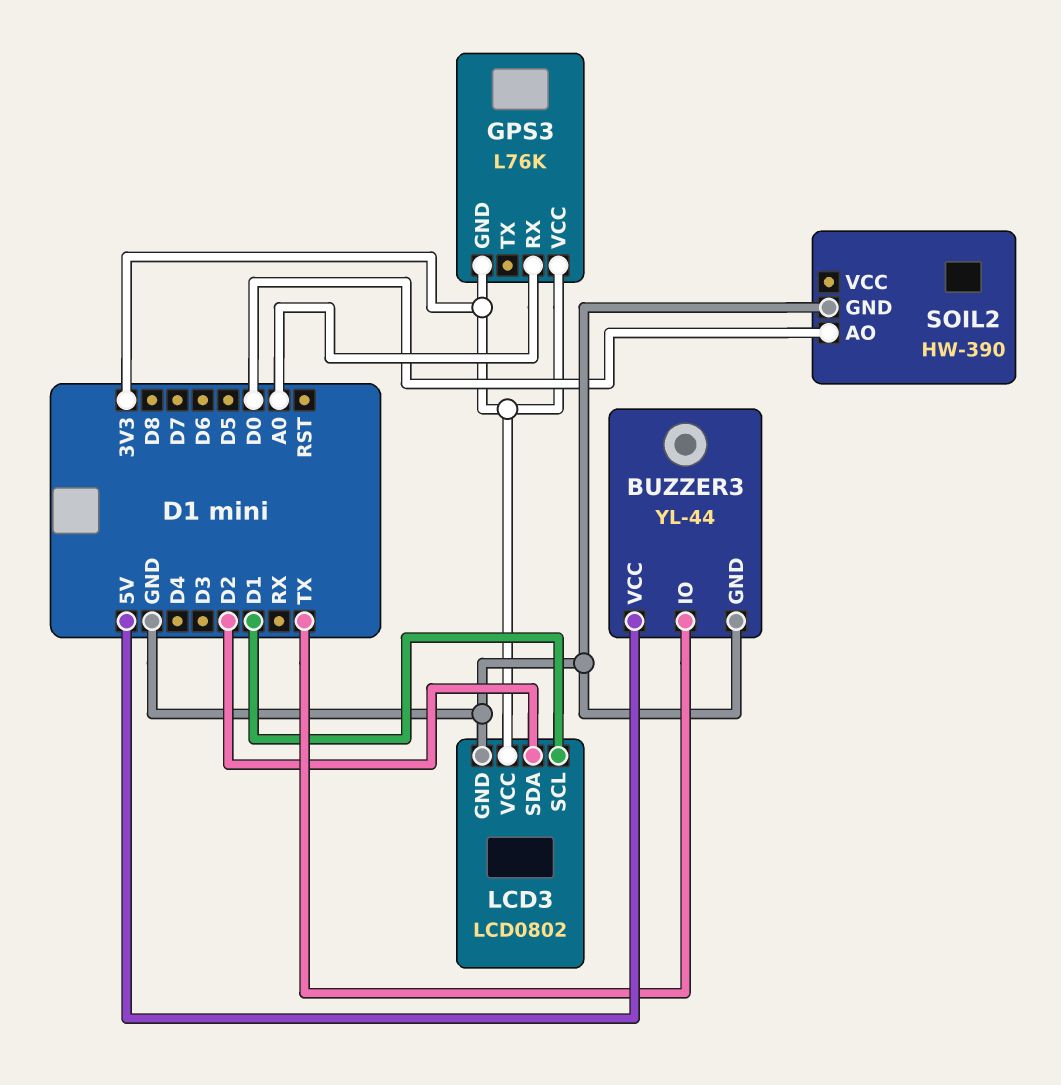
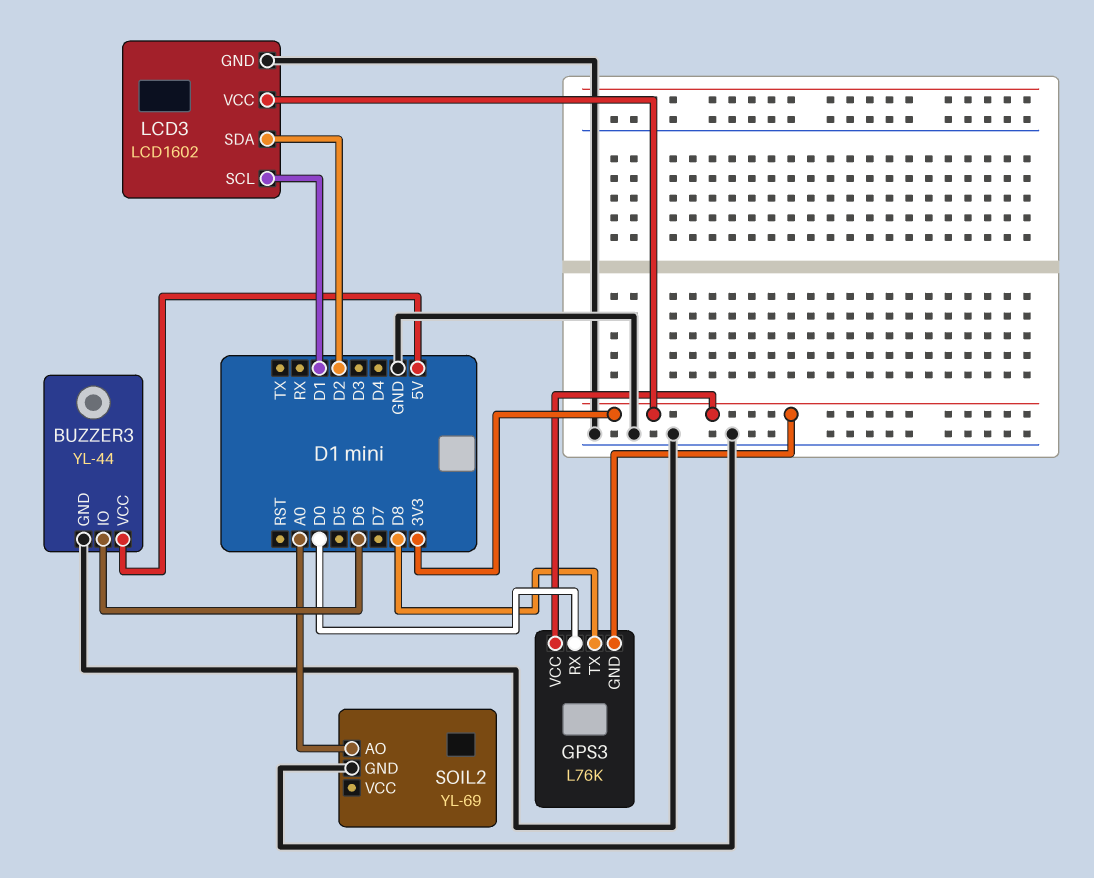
BUZZER3 pin IO: TX -> D6
GPS3 pin RX: A0 -> D0
GPS3 pin TX: none -> D8
LCD3: LCD0802 -> LCD1602
SOIL2: HW-390 -> YL-69
SOIL2 pin AO: D0 -> A0

